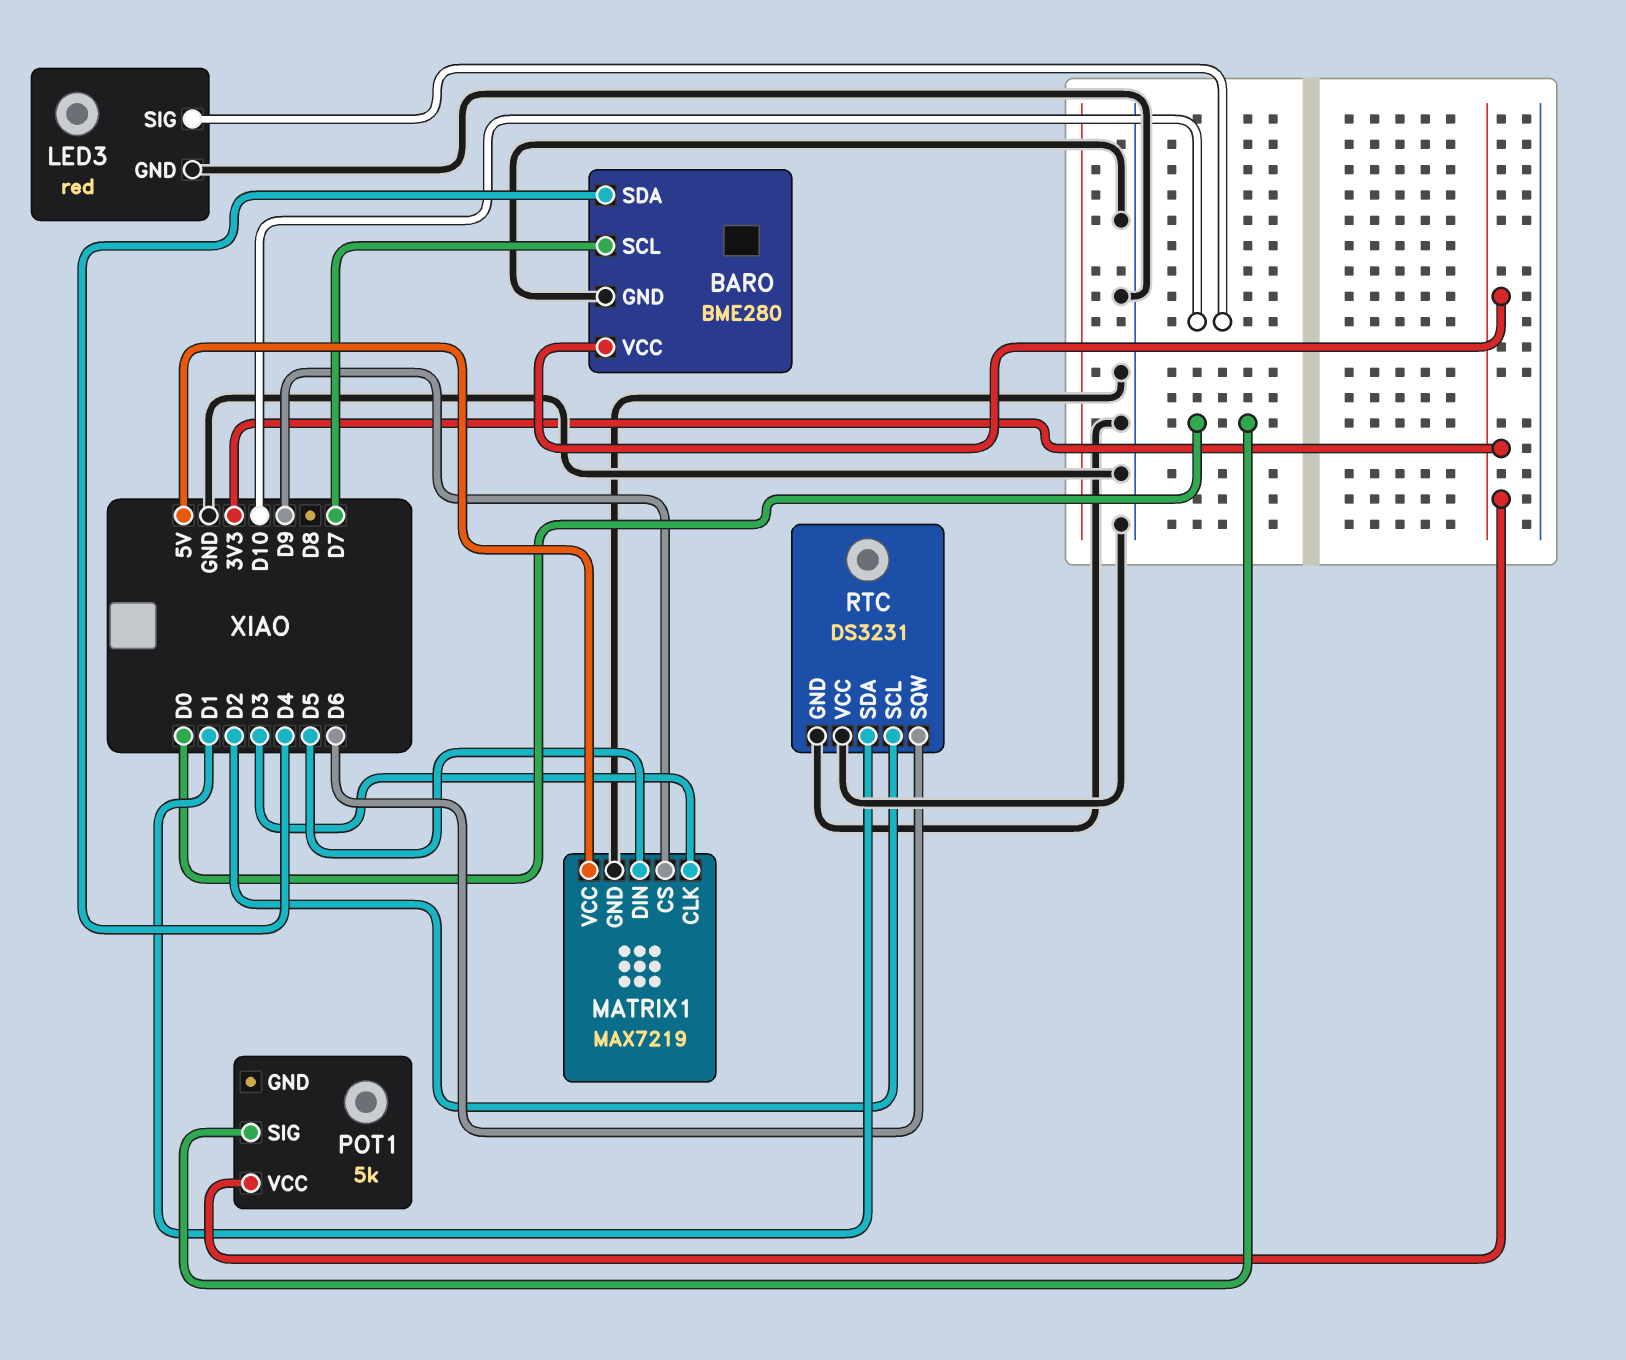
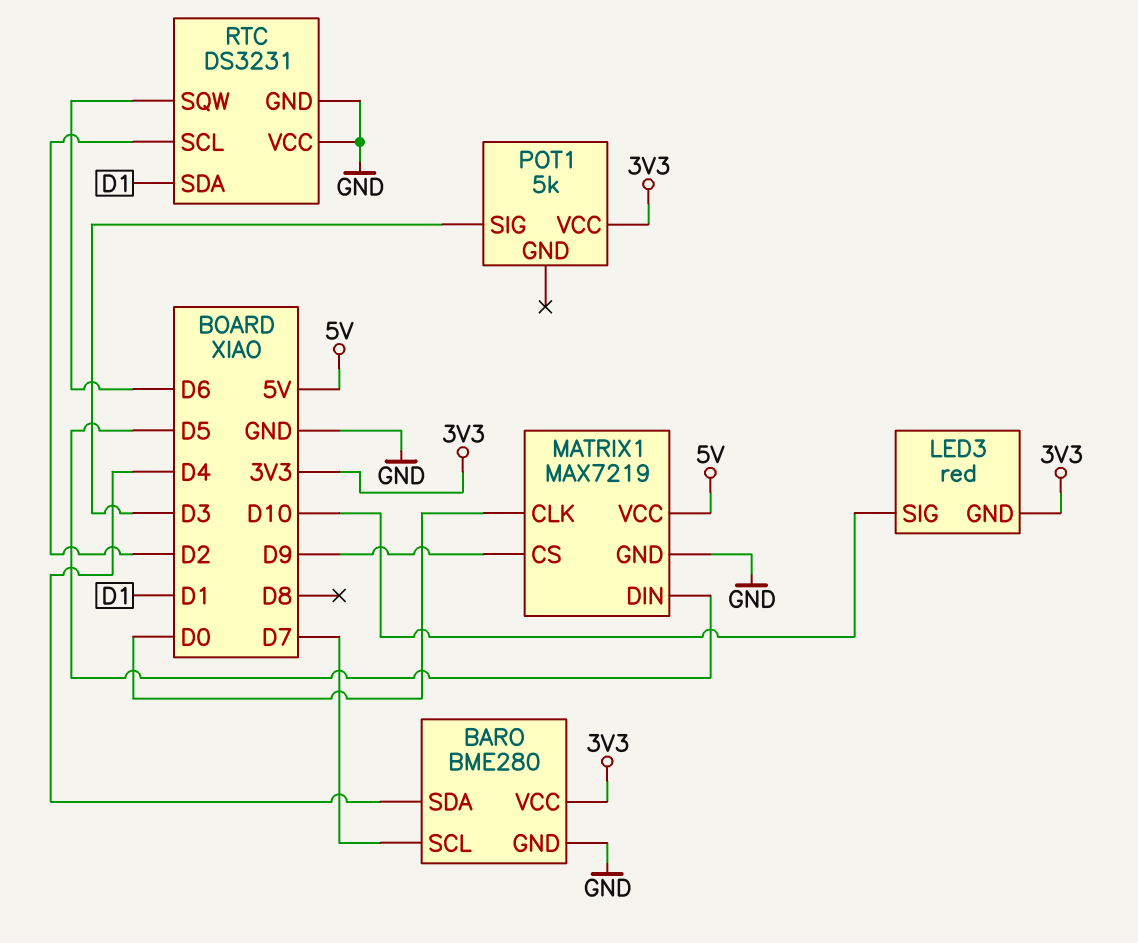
LED3 pin GND: GND -> 3V3
MATRIX1 pin CLK: D3 -> D0
POT1 pin SIG: D0 -> D3

